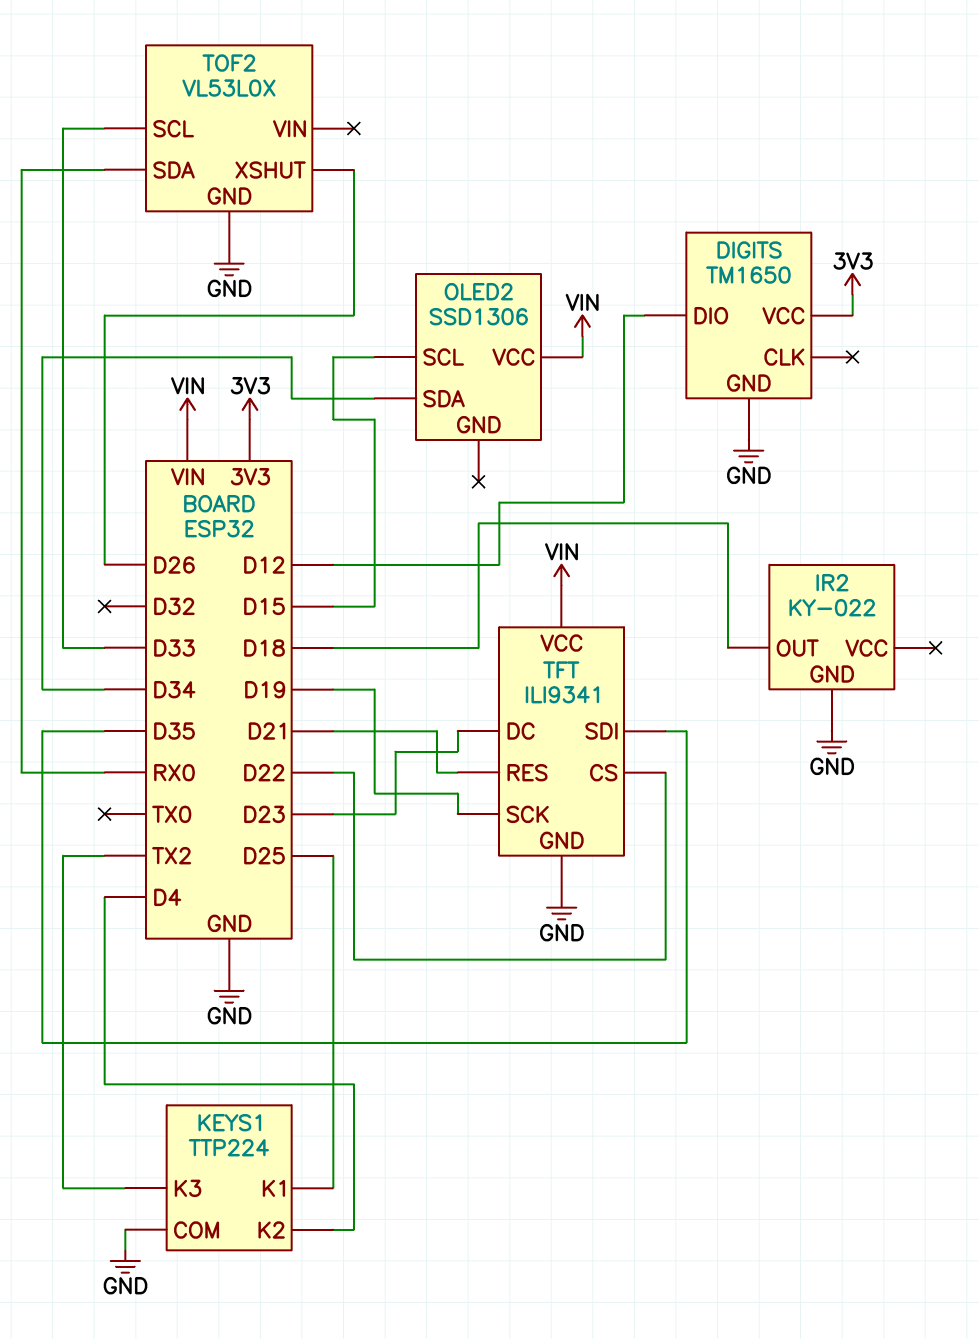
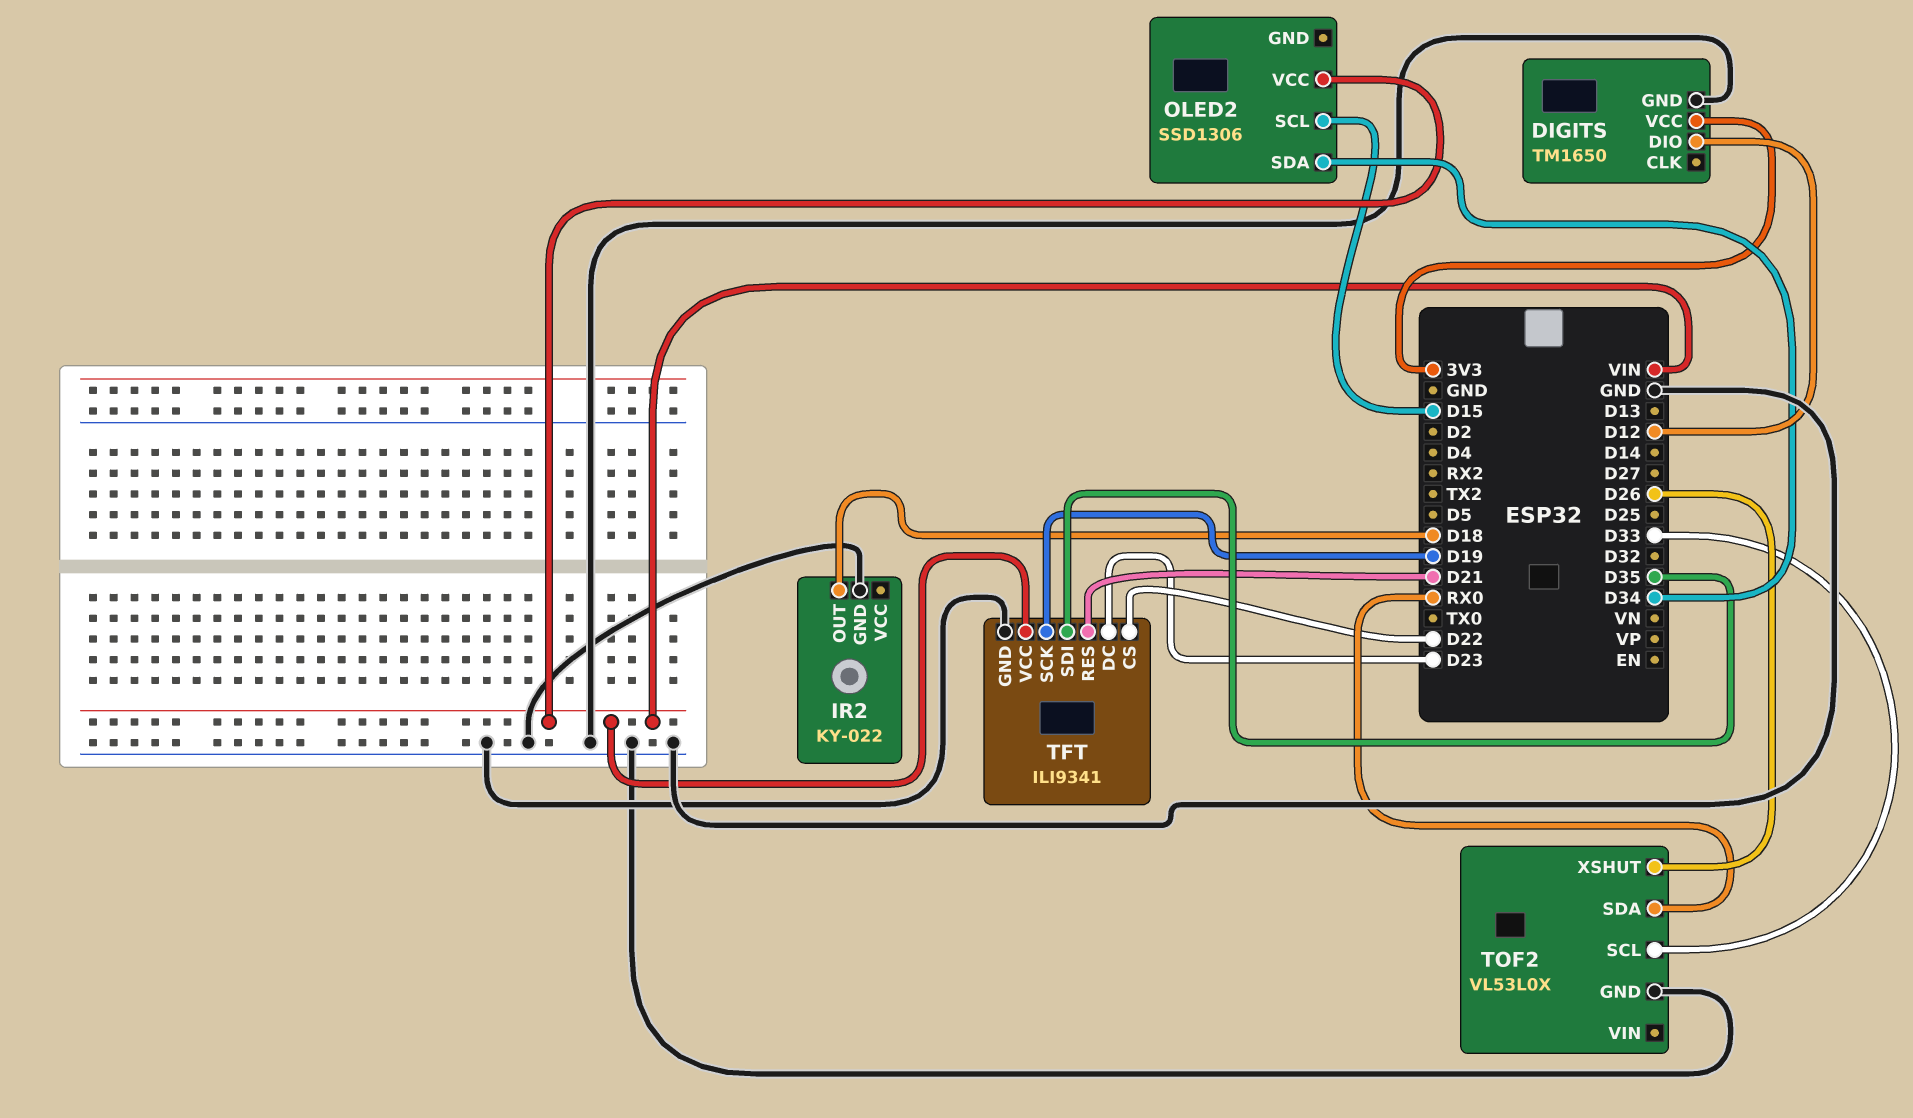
KEYS1: TTP224 -> none
KEYS1 pin COM: GND -> none
KEYS1 pin K1: D25 -> none
KEYS1 pin K2: D4 -> none
KEYS1 pin K3: TX2 -> none

